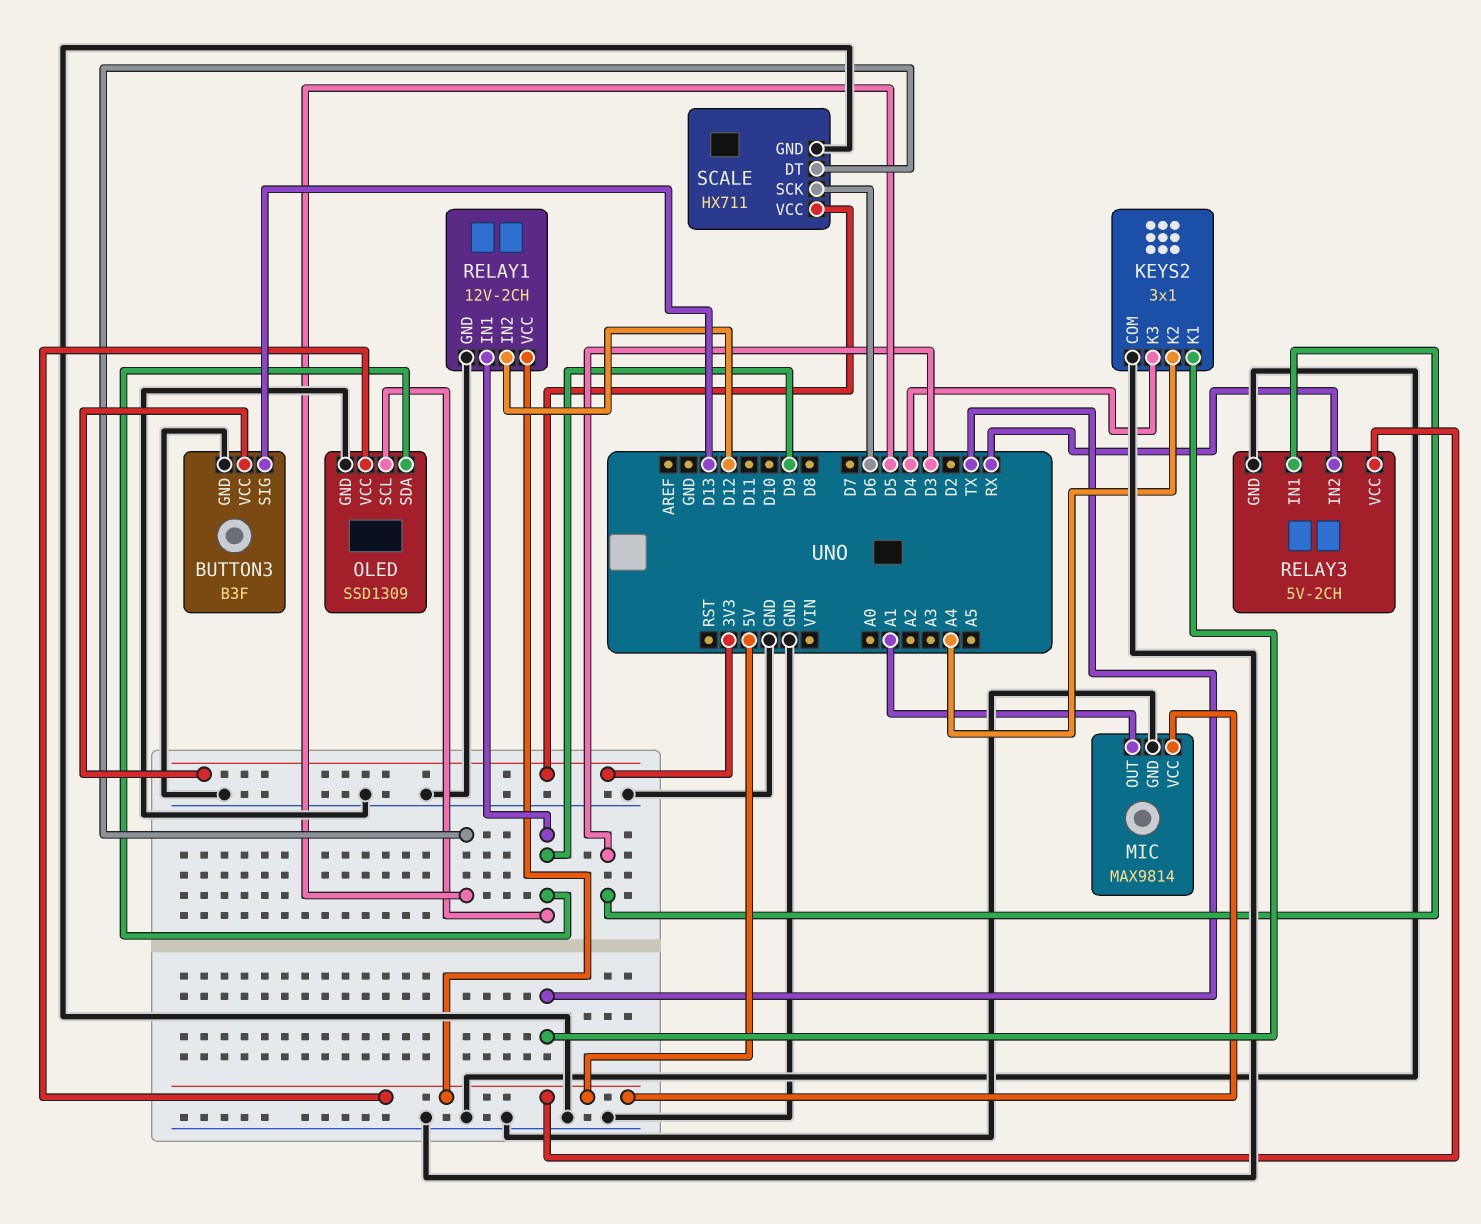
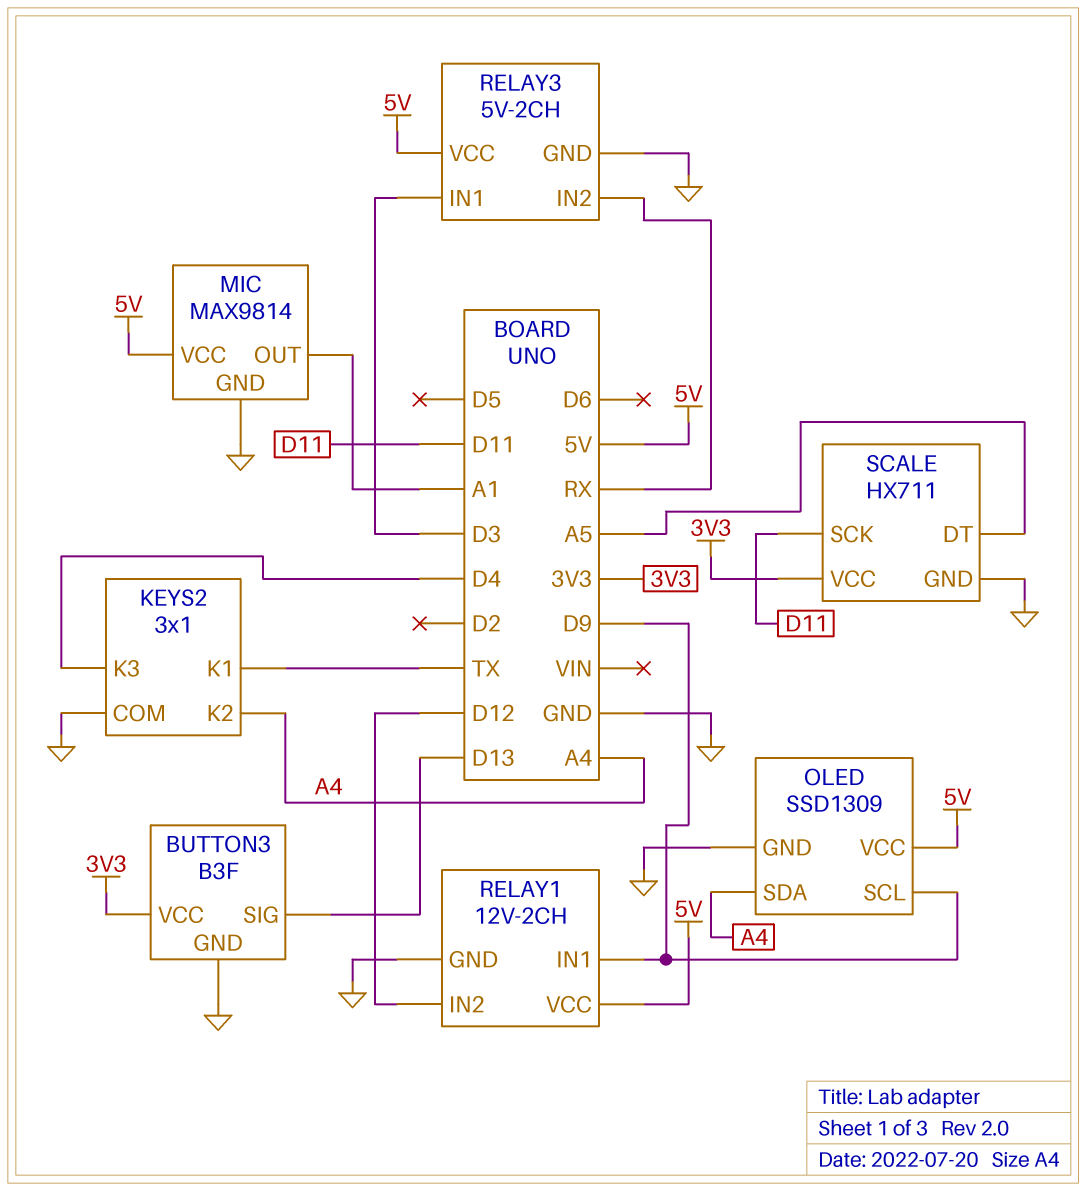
OLED pin SDA: D9 -> A4
SCALE pin DT: D5 -> A5
SCALE pin SCK: D6 -> D11

